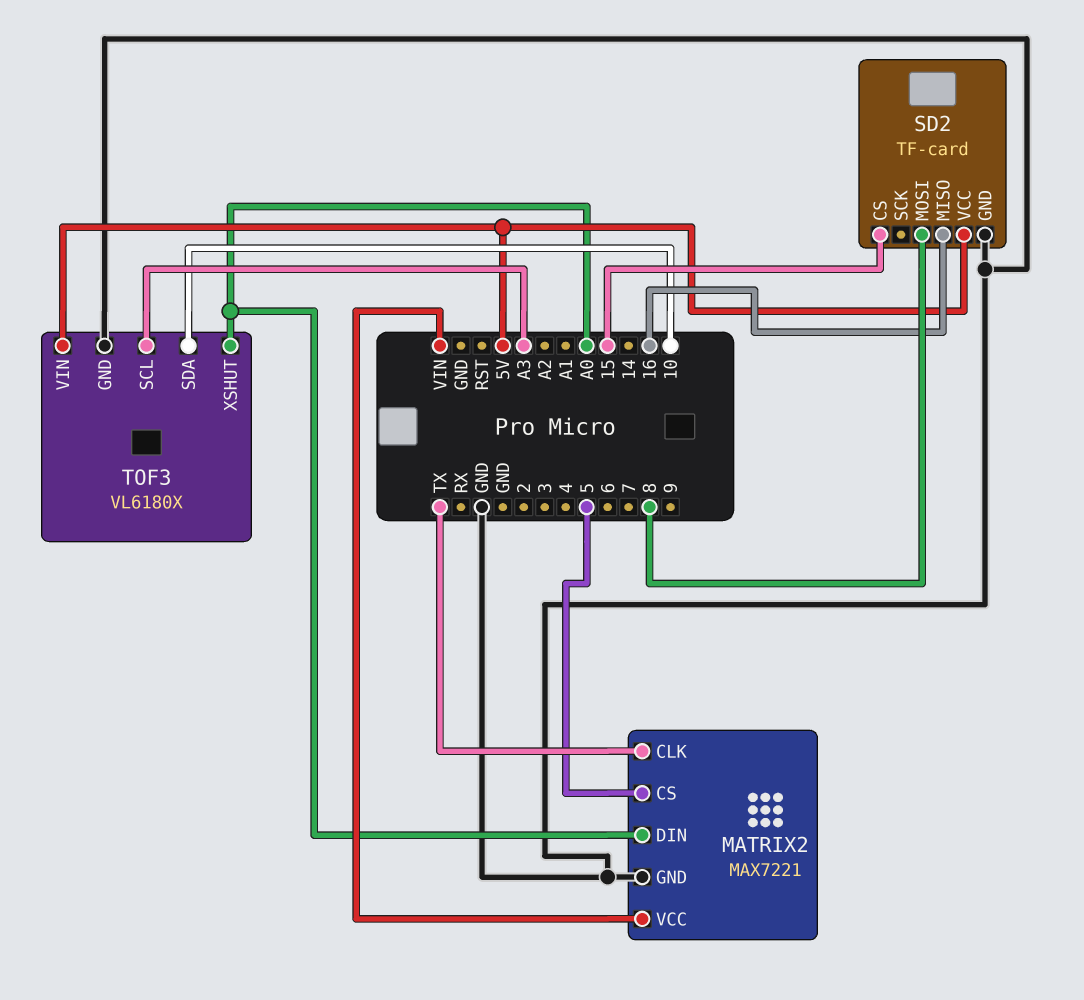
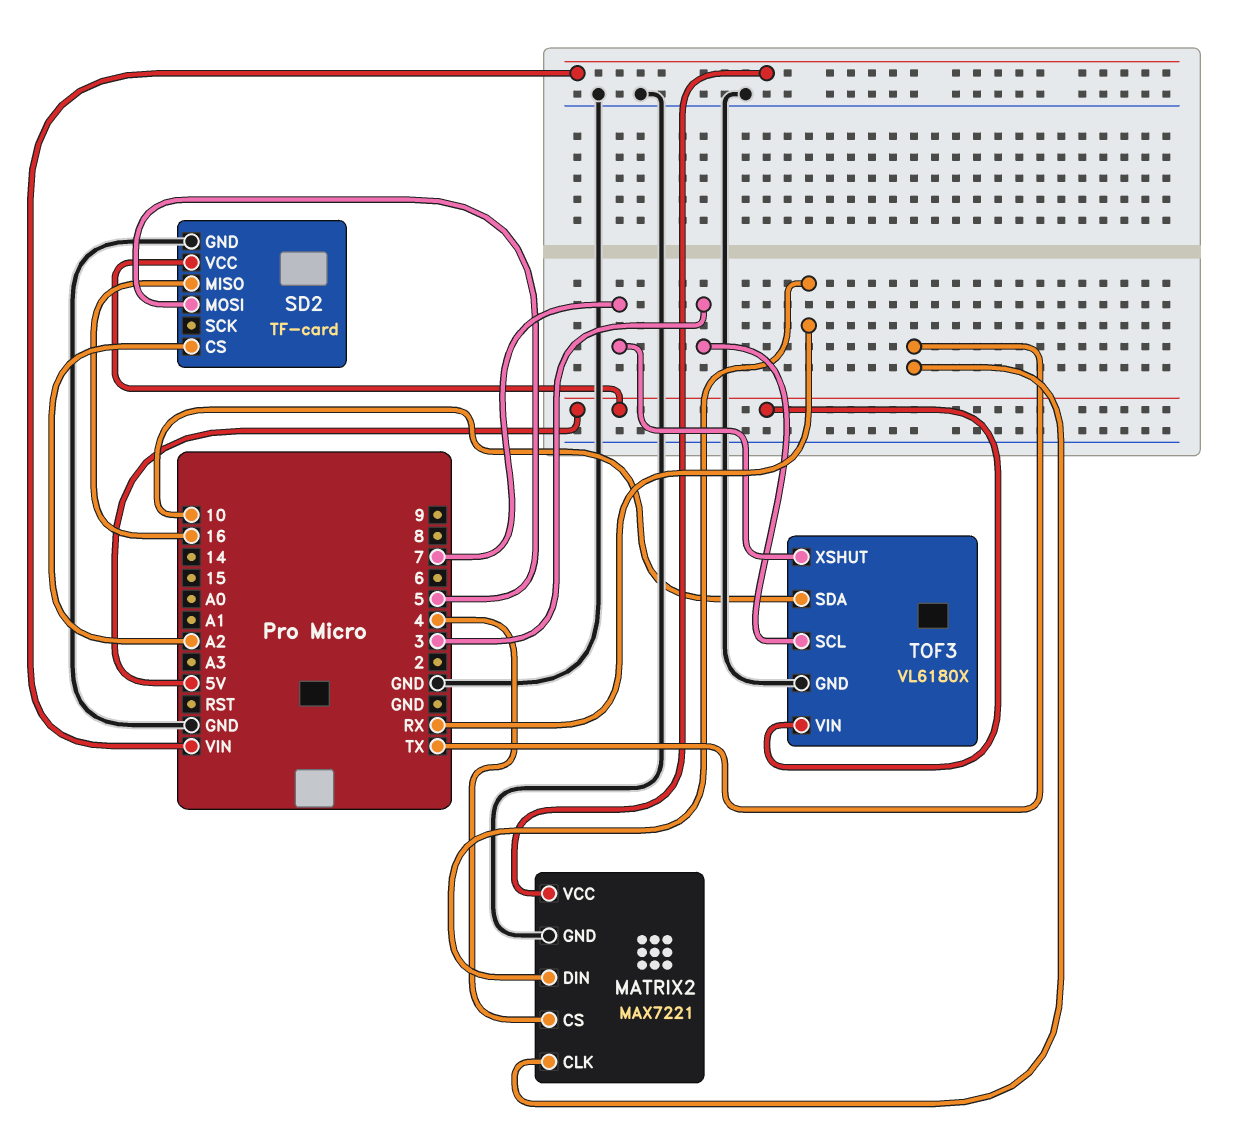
MATRIX2 pin CS: 5 -> 4
MATRIX2 pin DIN: A0 -> RX
SD2 pin CS: 15 -> A2
SD2 pin MOSI: 8 -> 5
TOF3 pin SCL: A3 -> 3
TOF3 pin XSHUT: A0 -> 7

